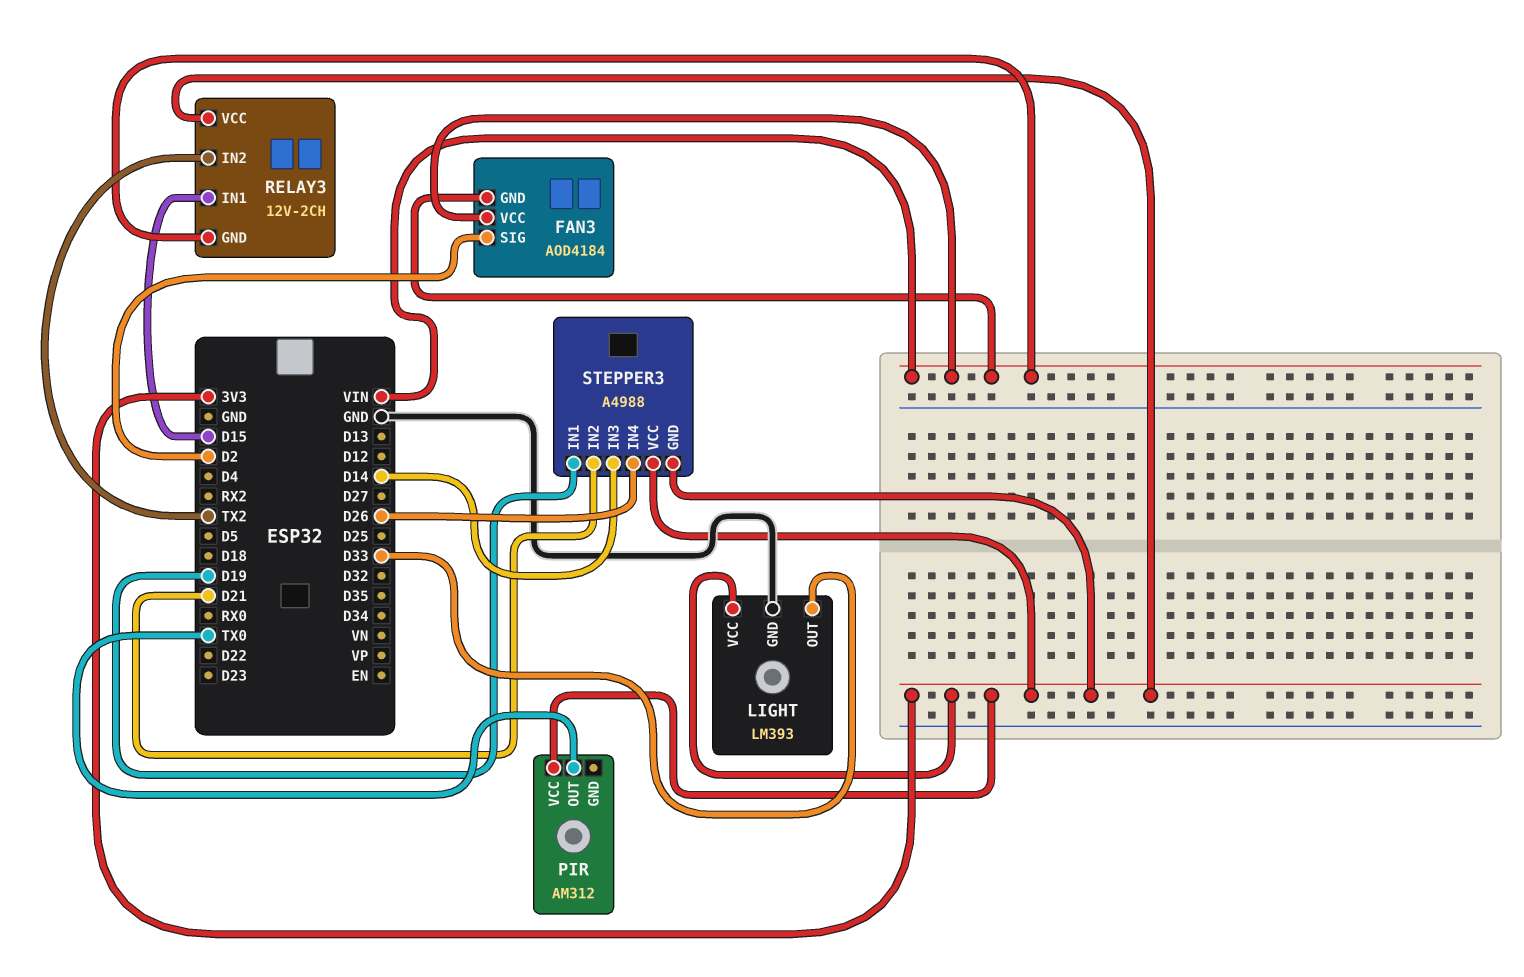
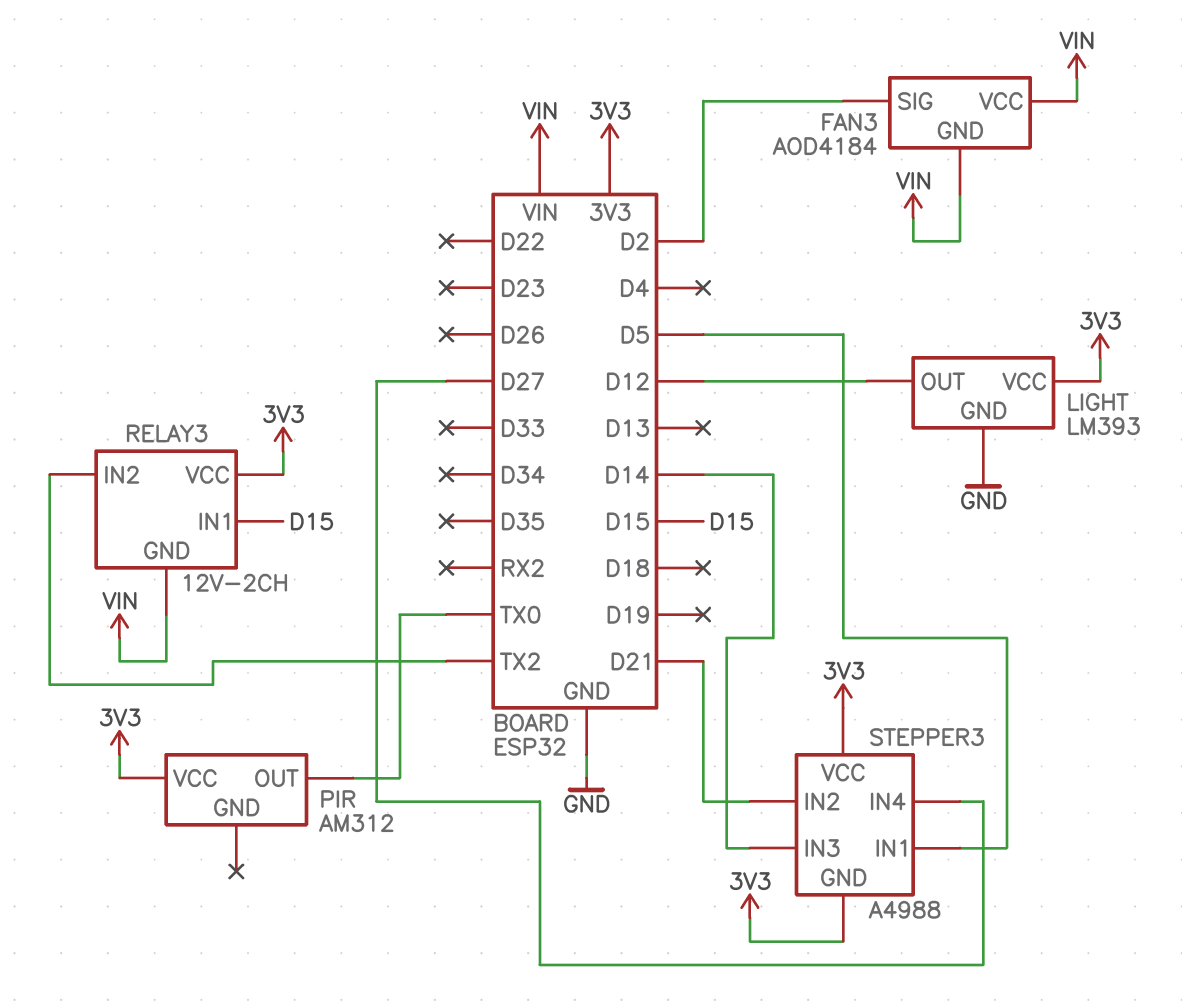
LIGHT pin OUT: D33 -> D12
STEPPER3 pin IN1: D19 -> D5
STEPPER3 pin IN4: D26 -> D27

